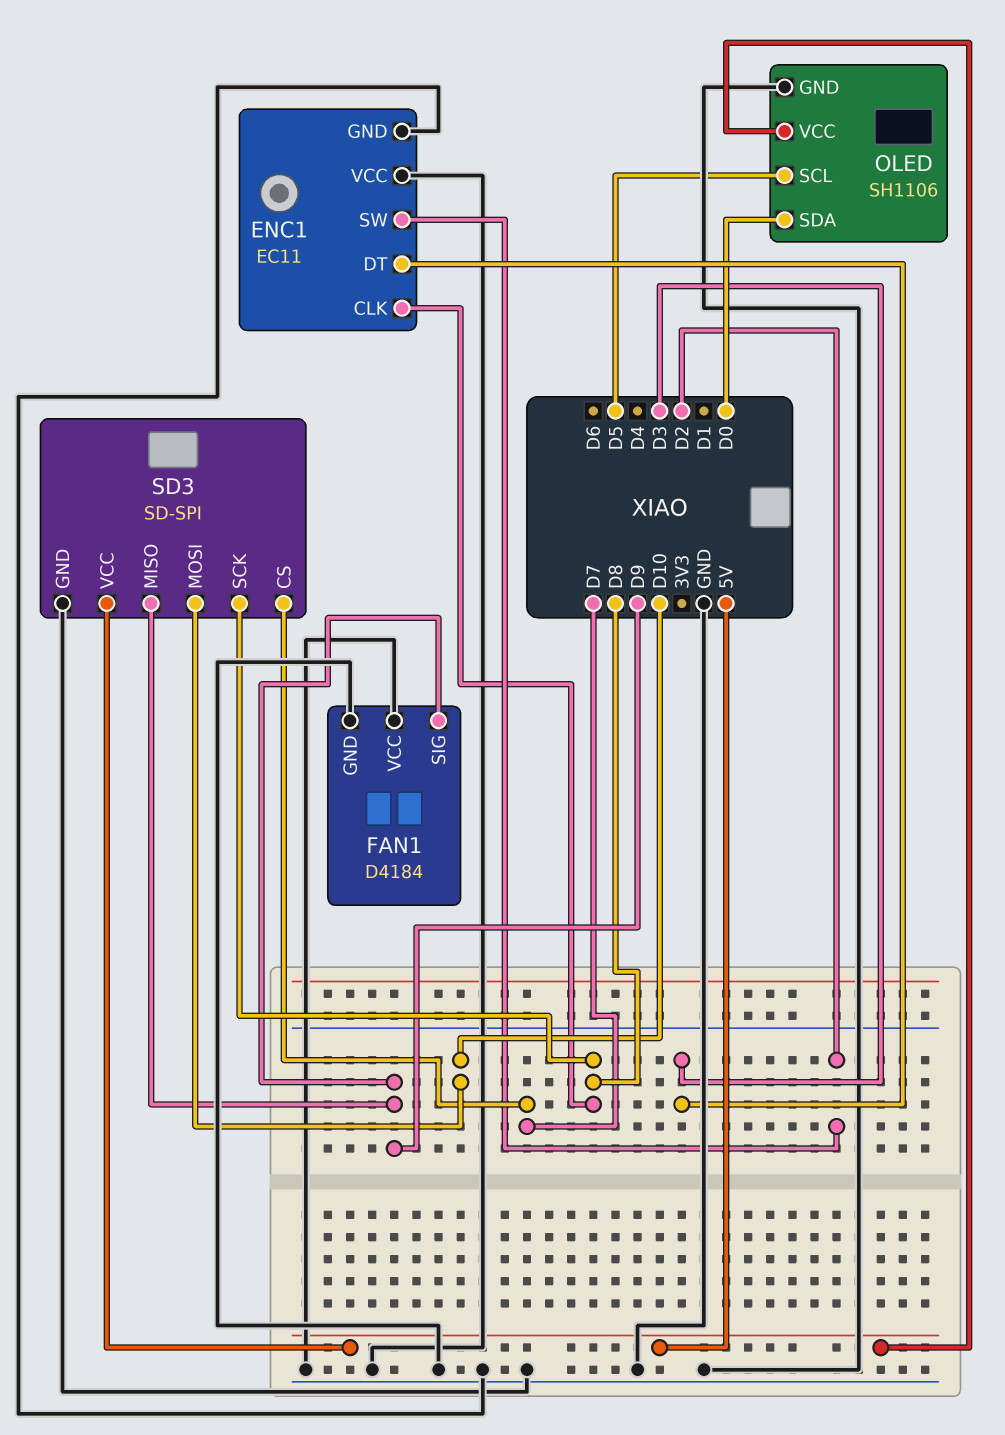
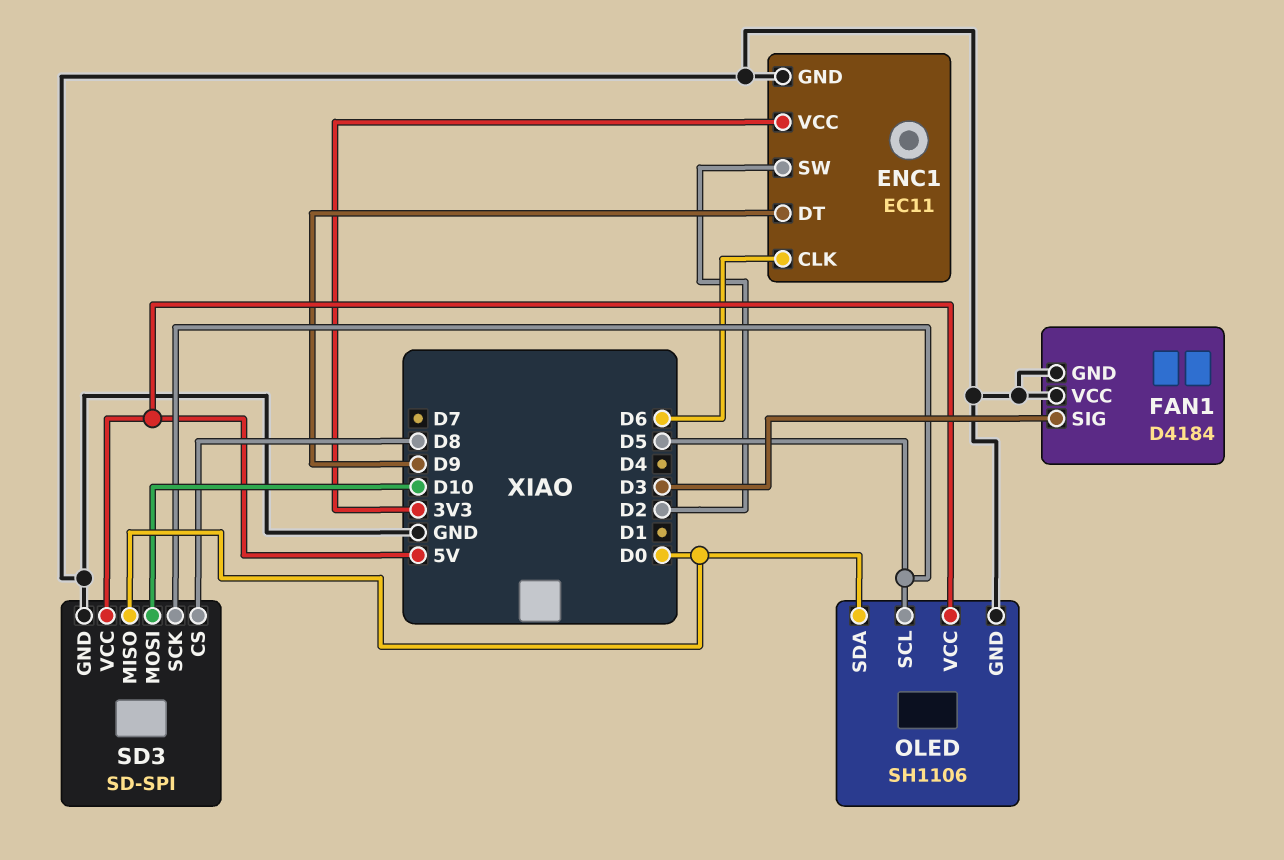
ENC1 pin CLK: D8 -> D6
ENC1 pin DT: D3 -> D9
ENC1 pin VCC: GND -> 3V3
FAN1 pin SIG: D9 -> D3
SD3 pin CS: D7 -> D8
SD3 pin MISO: D9 -> D0
SD3 pin SCK: D8 -> D5

